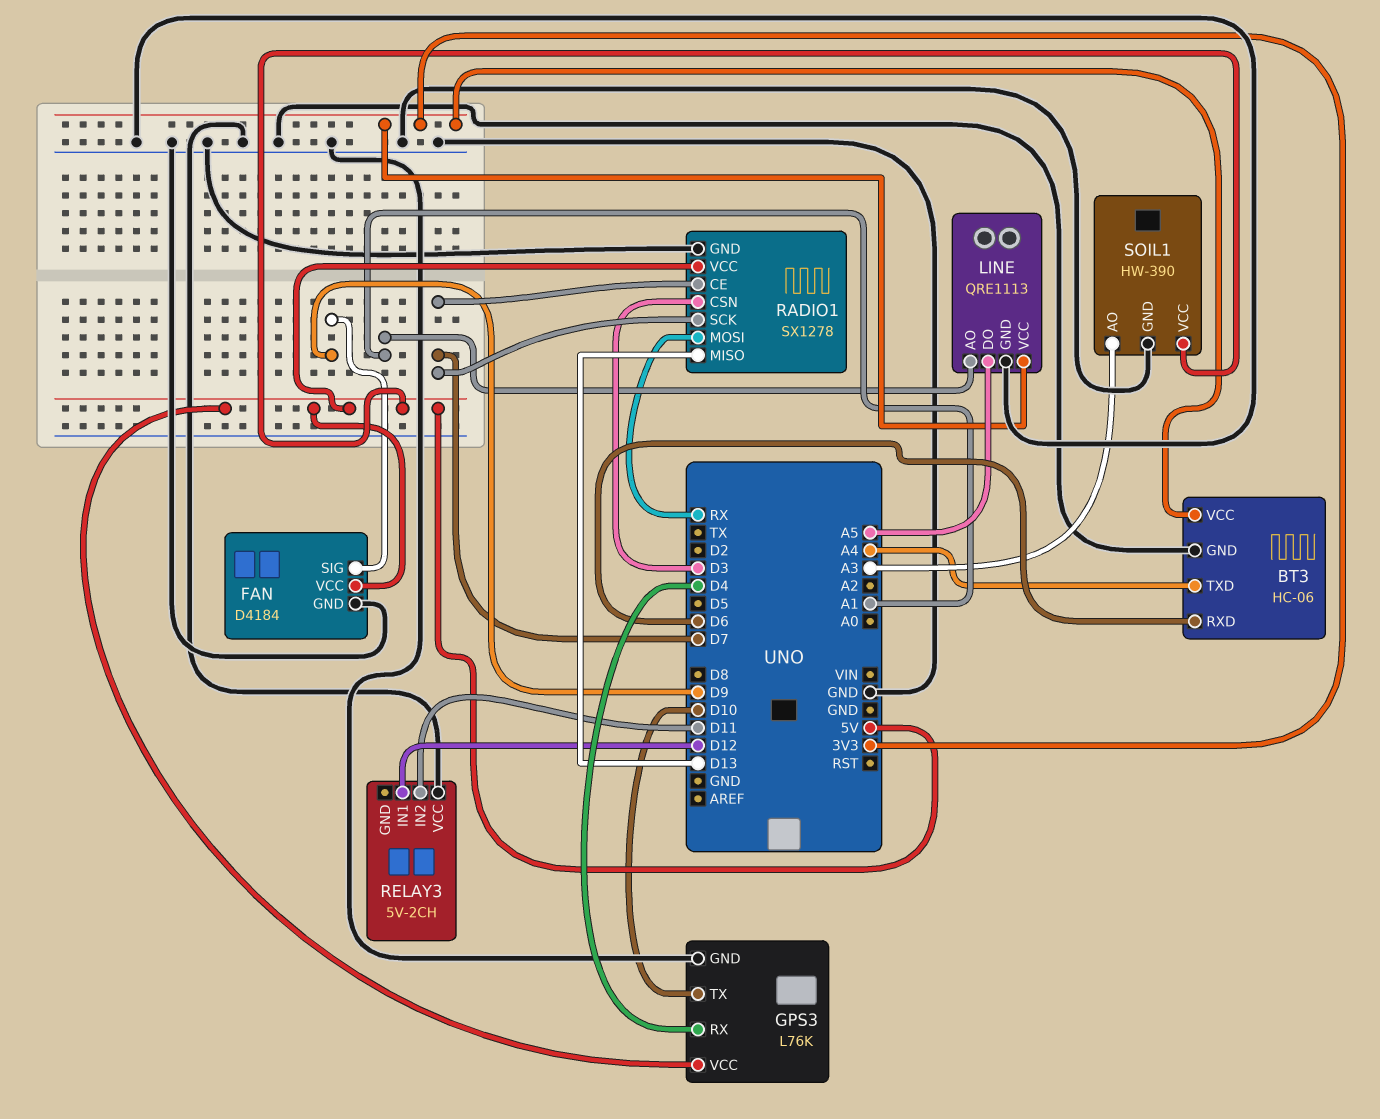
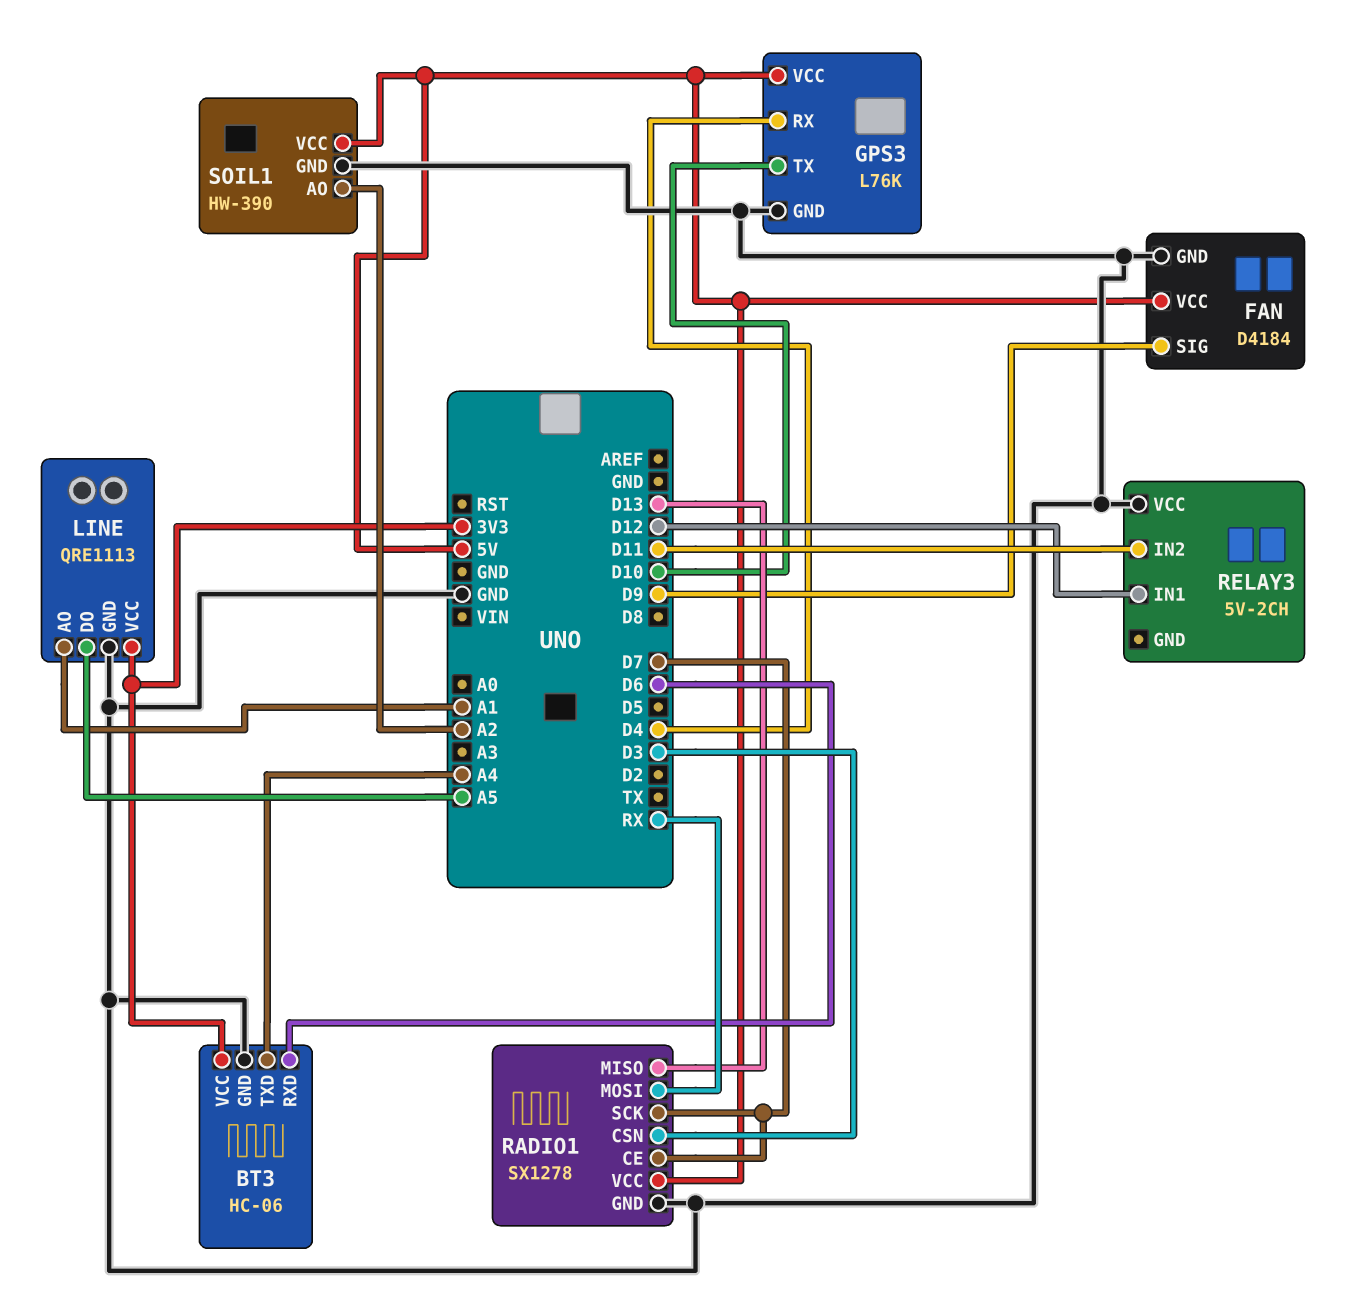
SOIL1 pin AO: A3 -> A2

